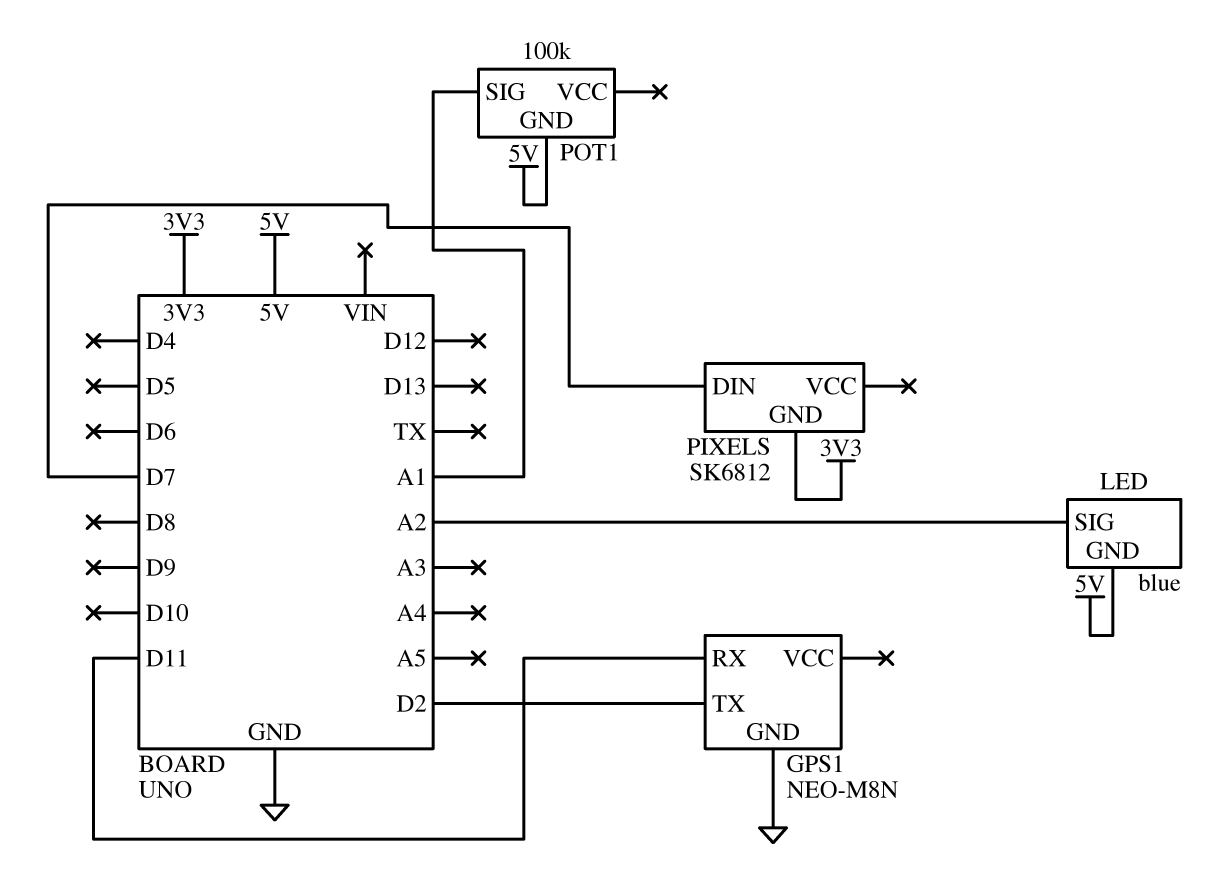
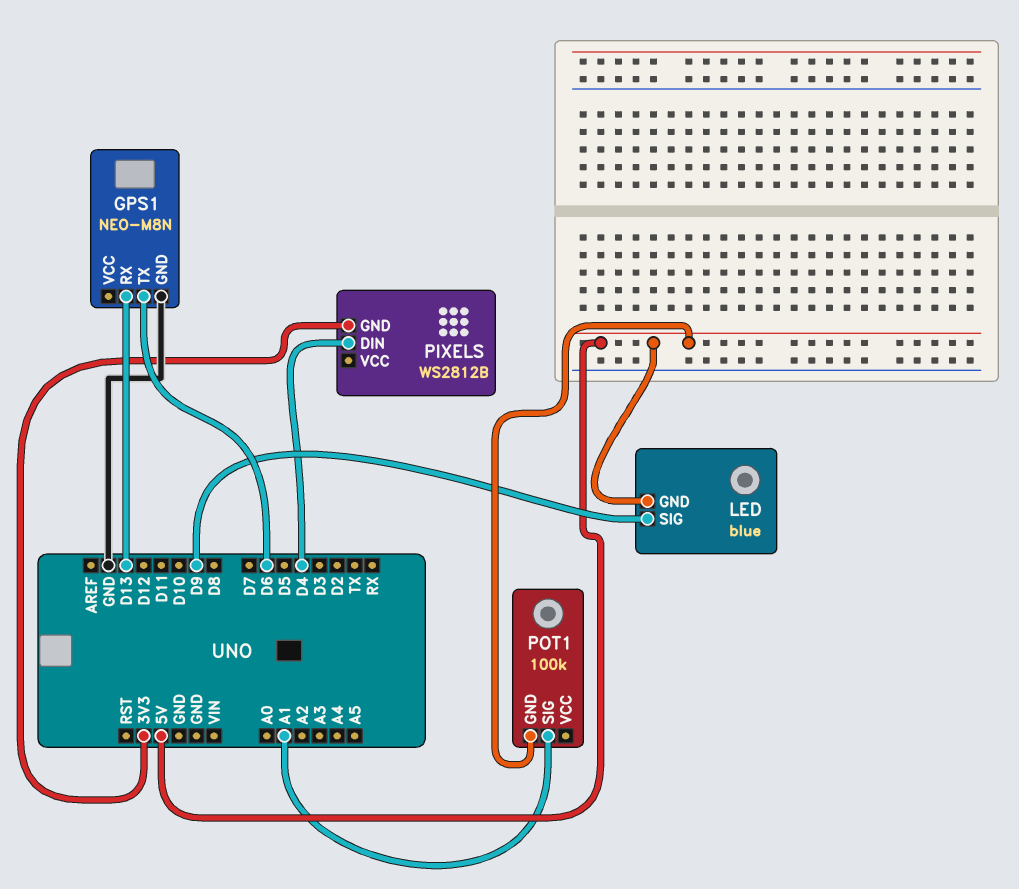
GPS1 pin RX: D11 -> D13
GPS1 pin TX: D2 -> D6
LED pin SIG: A2 -> D9
PIXELS: SK6812 -> WS2812B
PIXELS pin DIN: D7 -> D4

